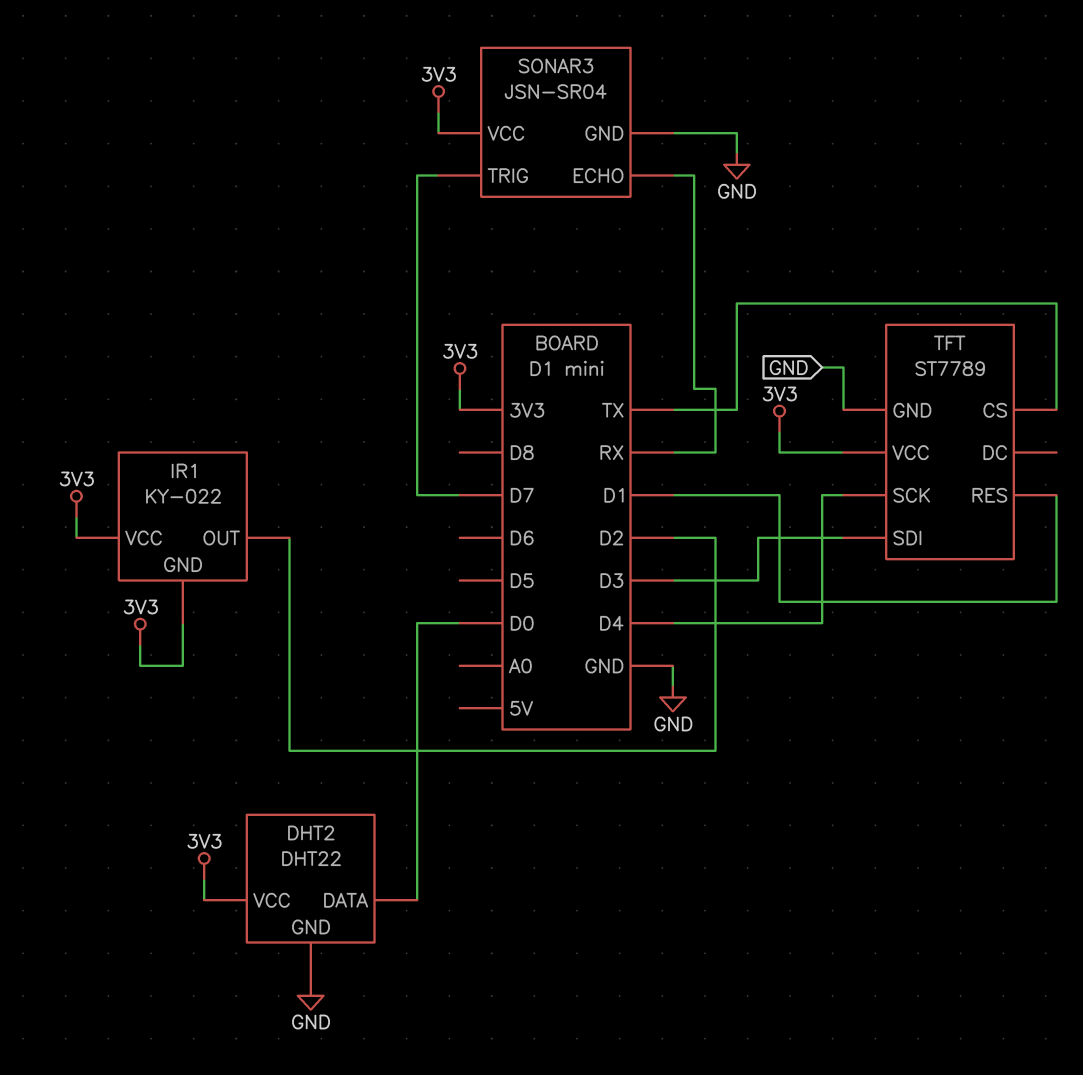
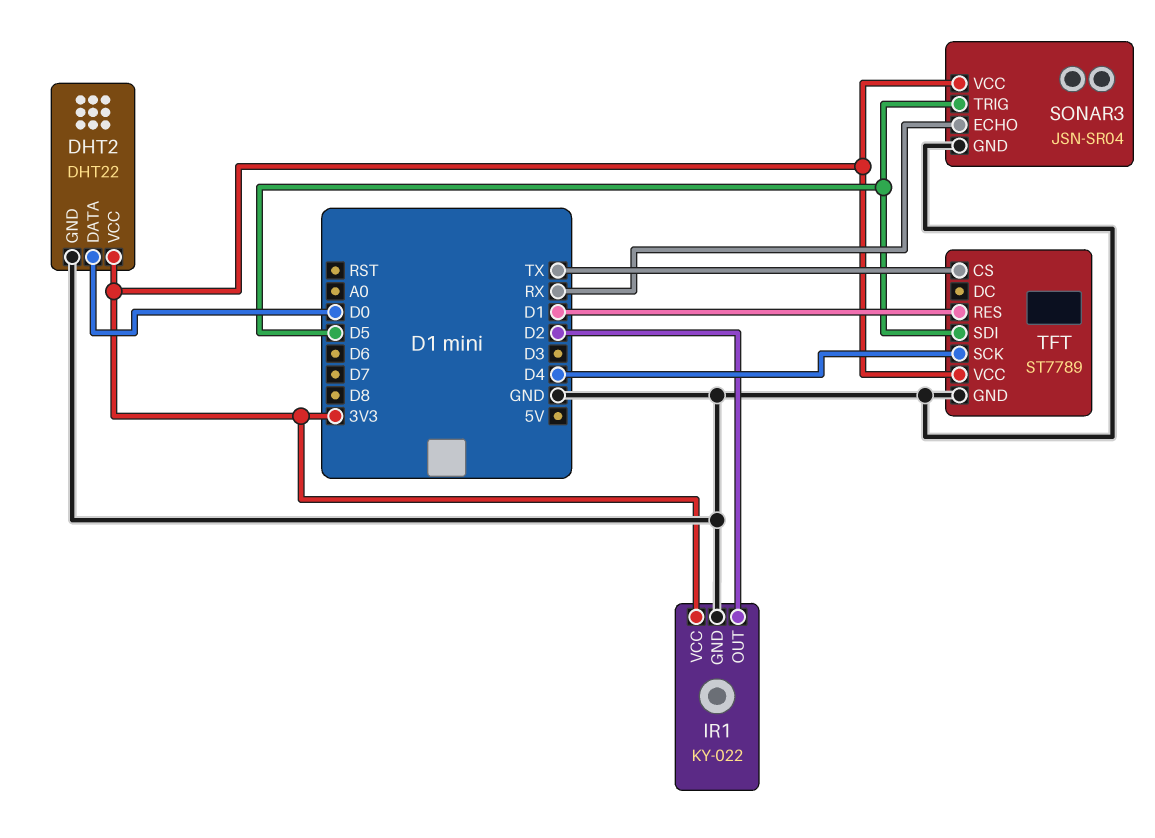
IR1 pin GND: 3V3 -> GND
SONAR3 pin TRIG: D7 -> D5
TFT pin SDI: D3 -> D5

